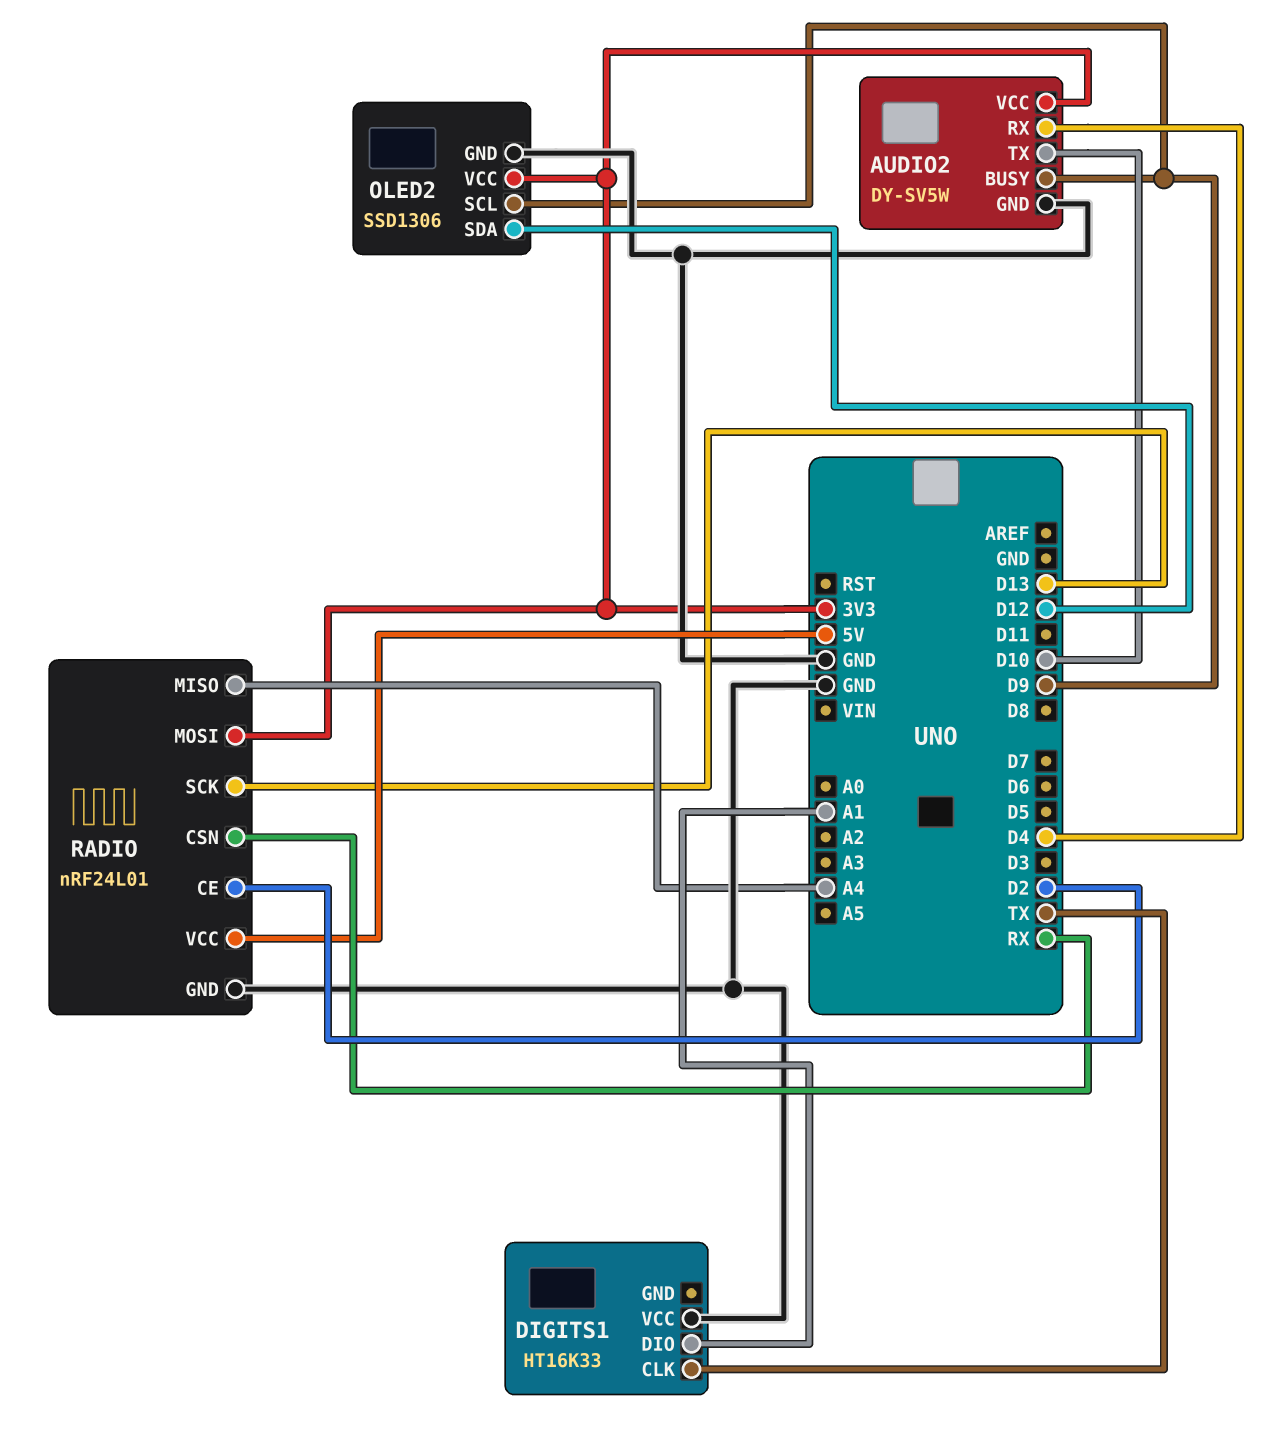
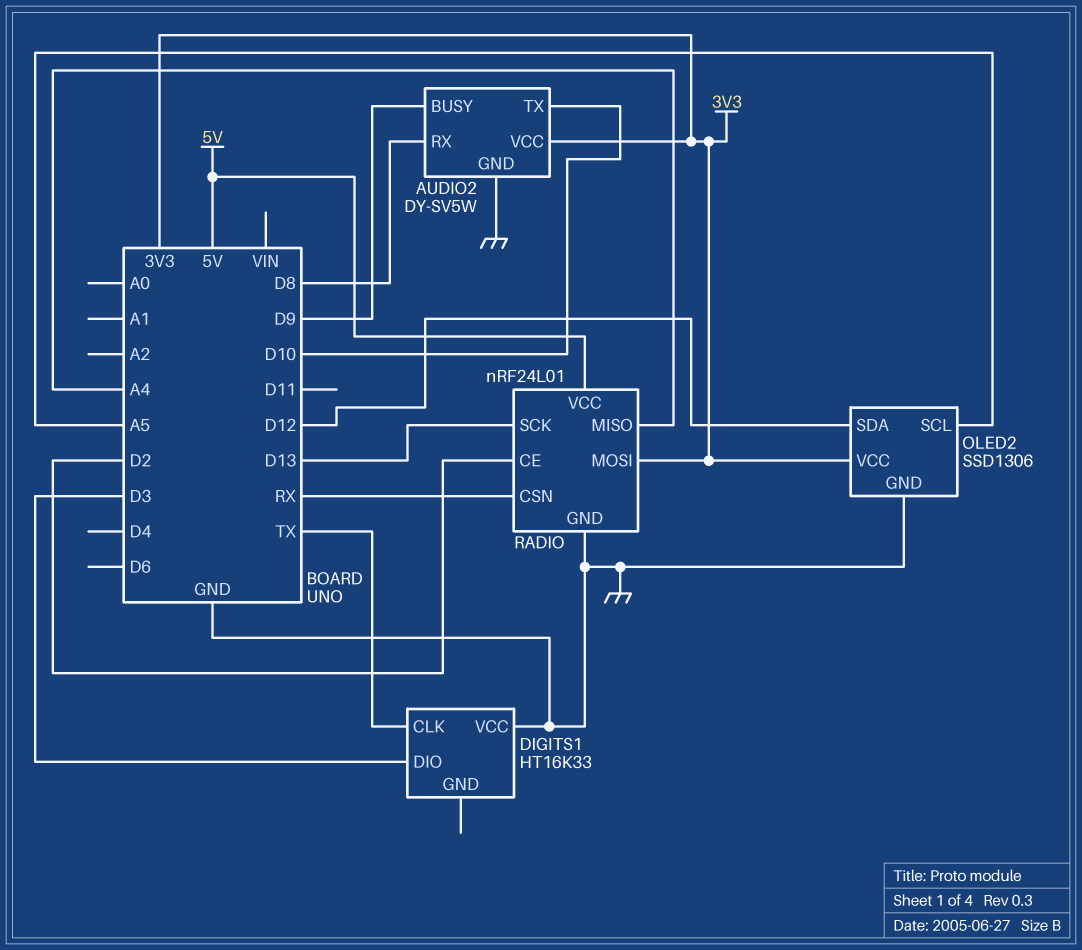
AUDIO2 pin RX: D4 -> D8
DIGITS1 pin DIO: A1 -> D3
OLED2 pin SCL: D9 -> A5

